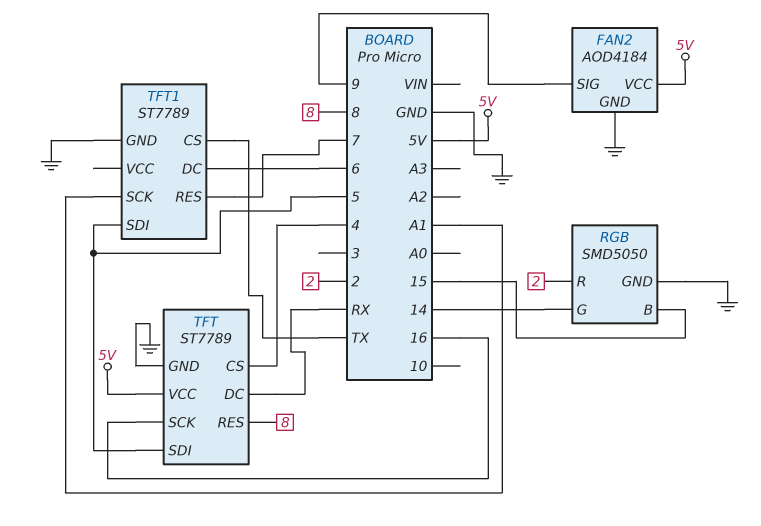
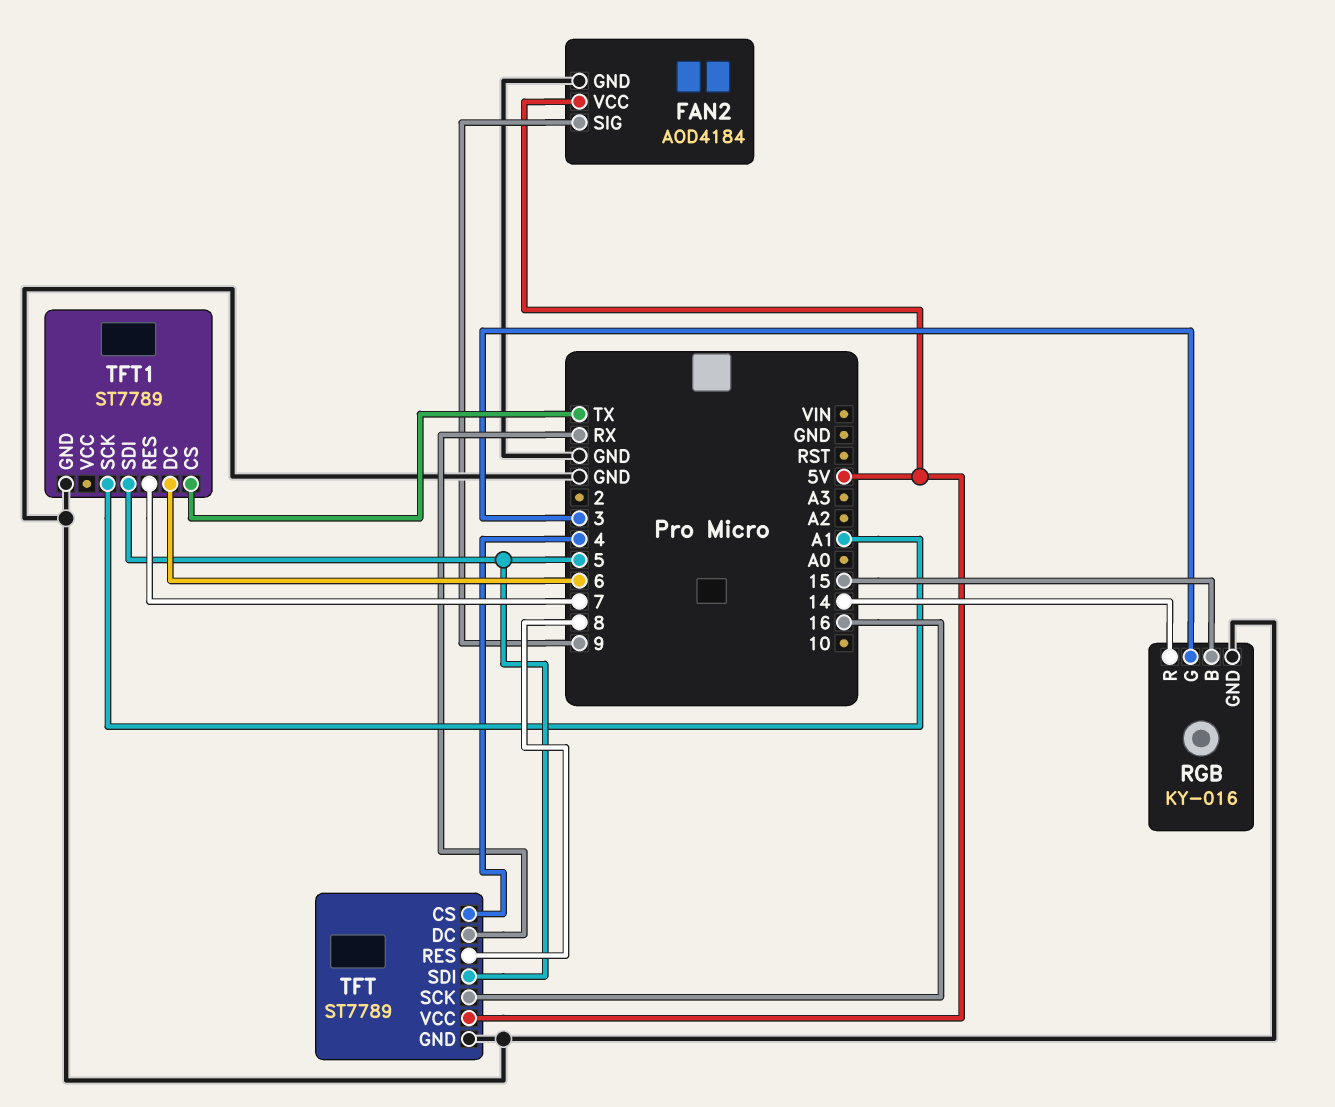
RGB: SMD5050 -> KY-016
RGB pin G: 14 -> 3
RGB pin R: 2 -> 14

